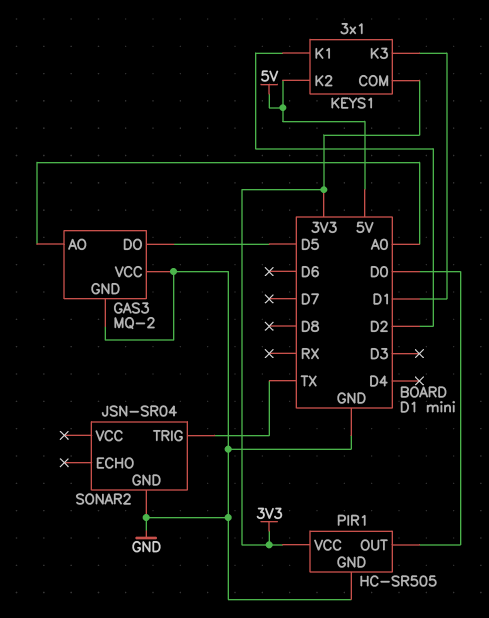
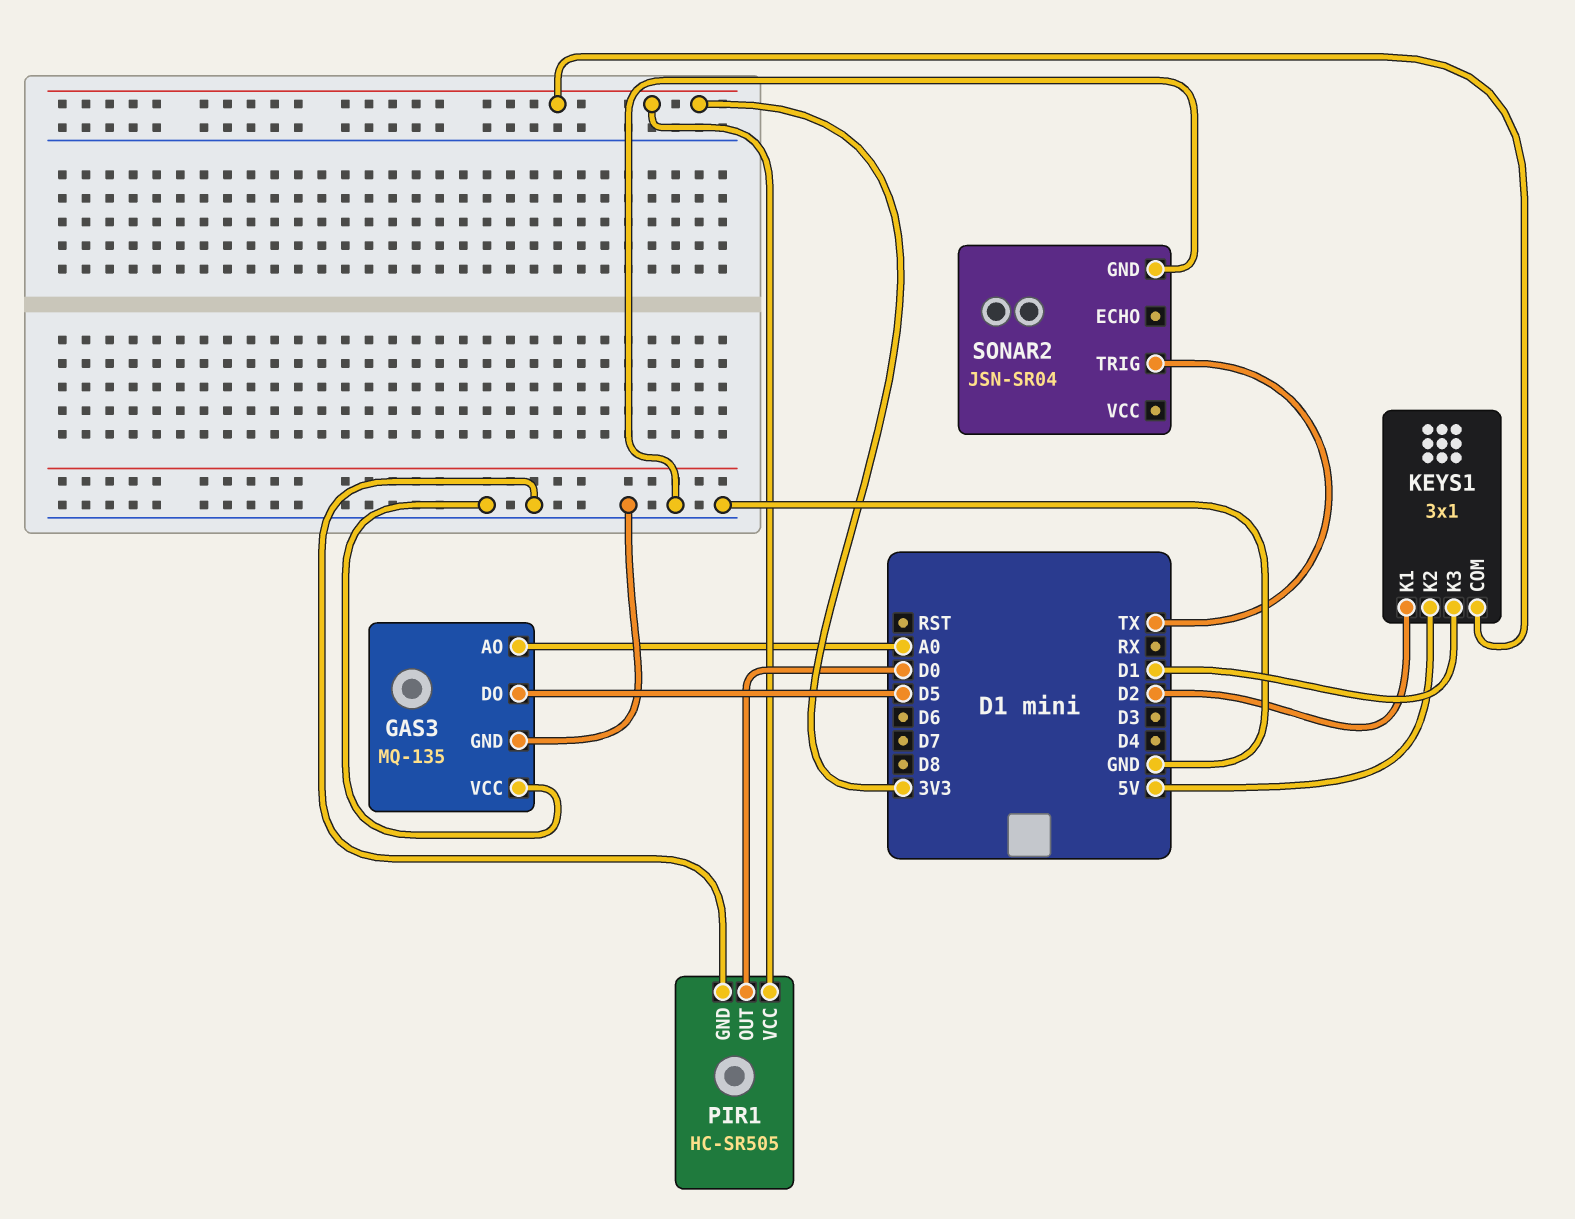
GAS3: MQ-2 -> MQ-135

